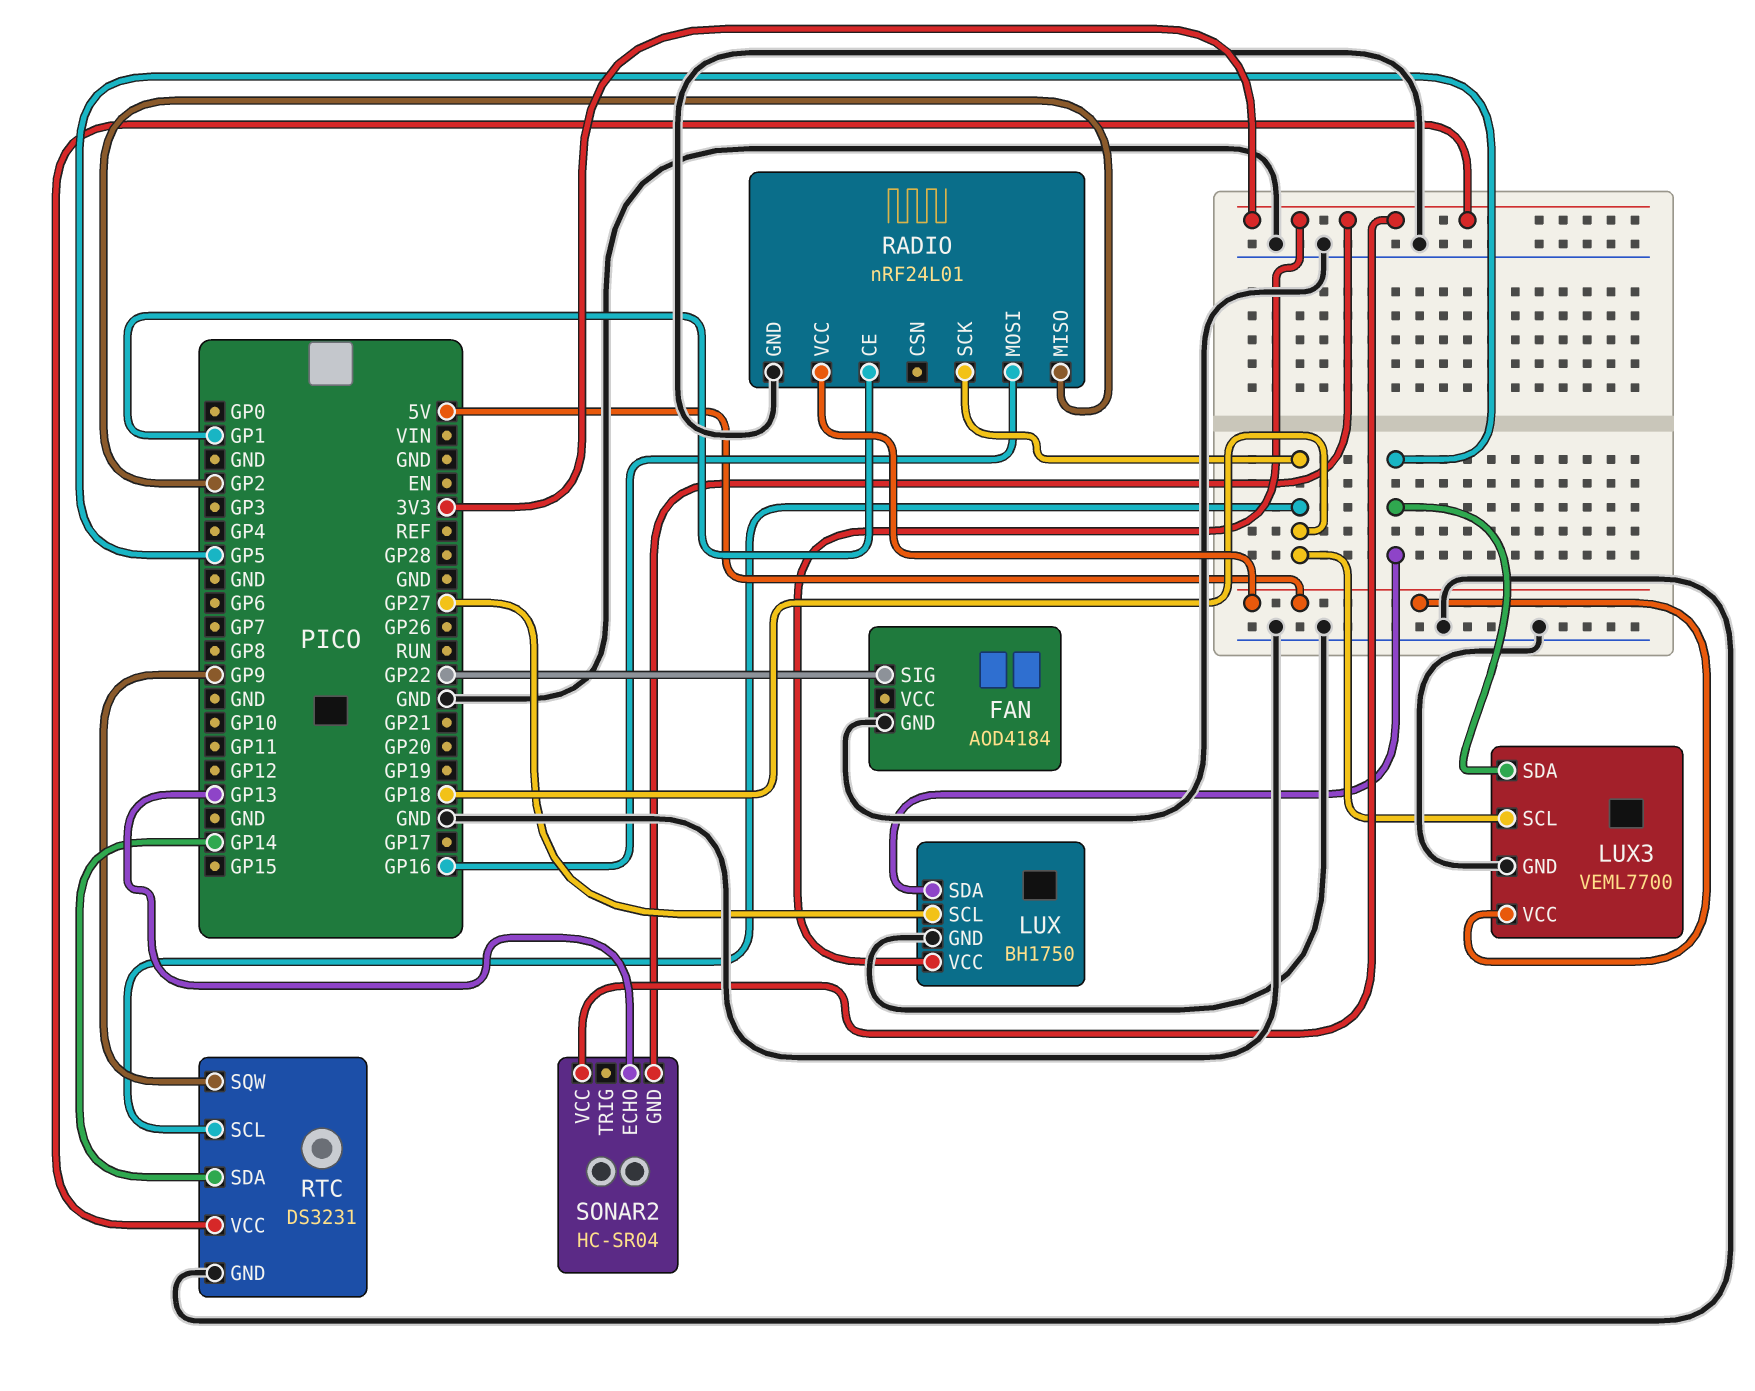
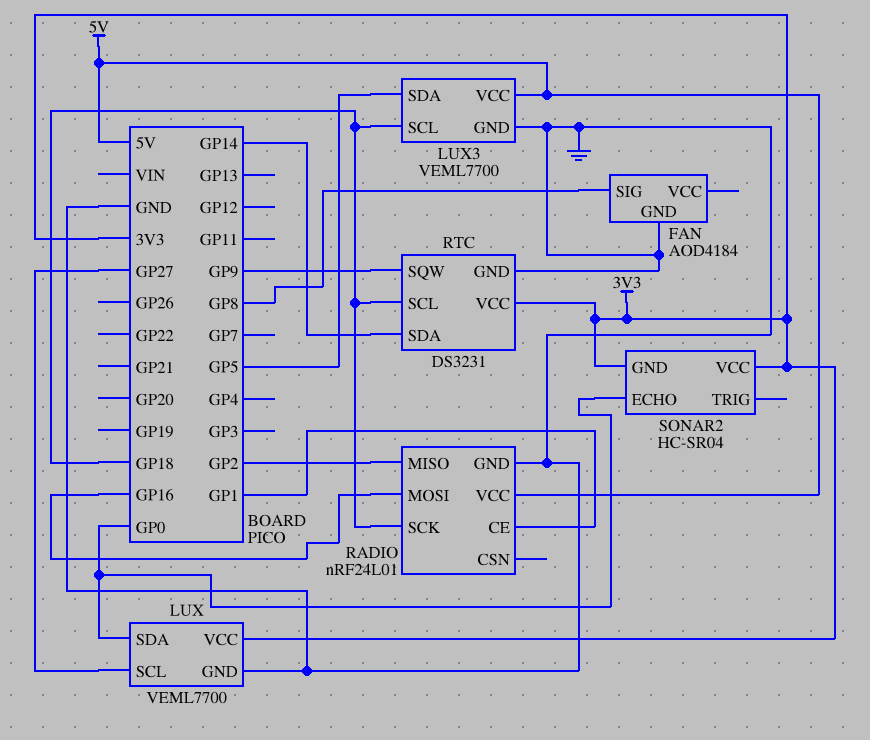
FAN pin SIG: GP22 -> GP8
LUX: BH1750 -> VEML7700
LUX pin SDA: GP5 -> GP0
SONAR2 pin ECHO: GP13 -> GP0

